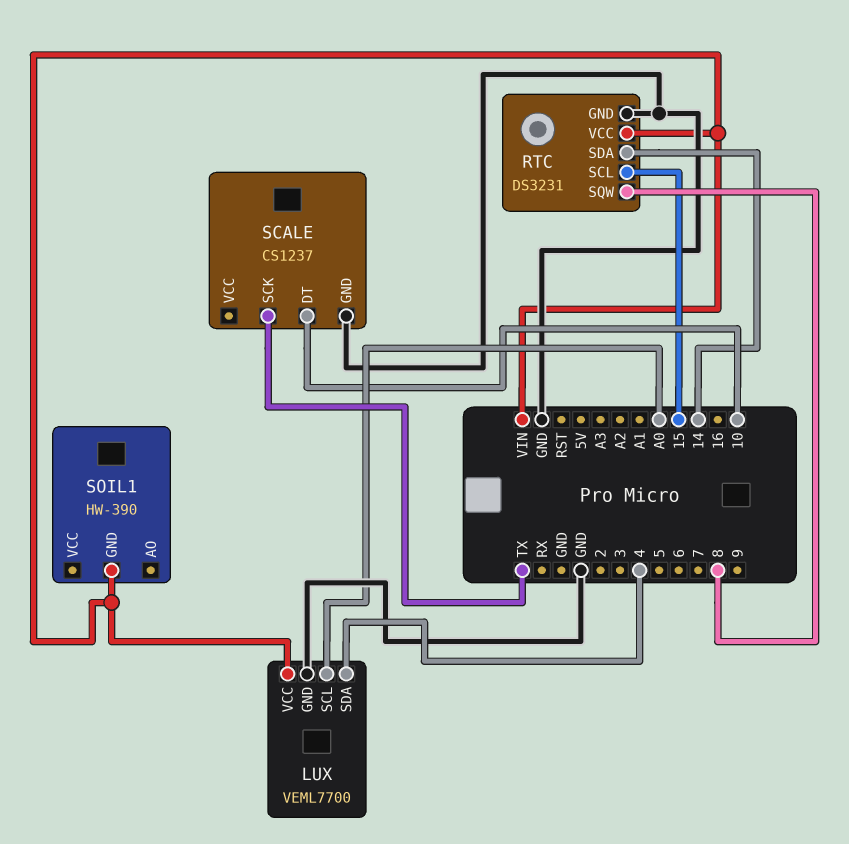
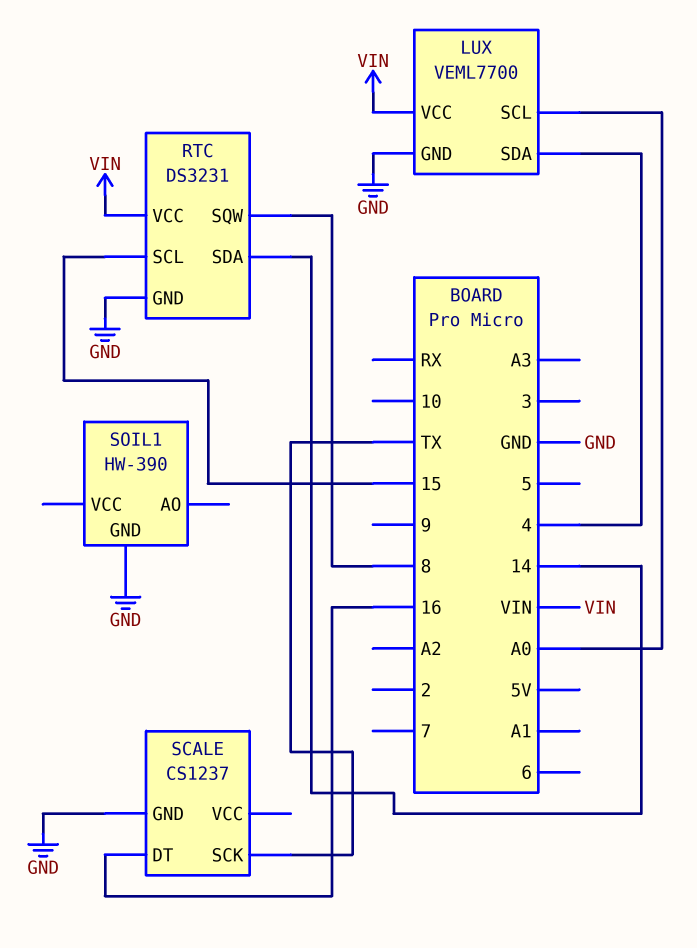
SCALE pin DT: 10 -> 16
SOIL1 pin GND: VIN -> GND

